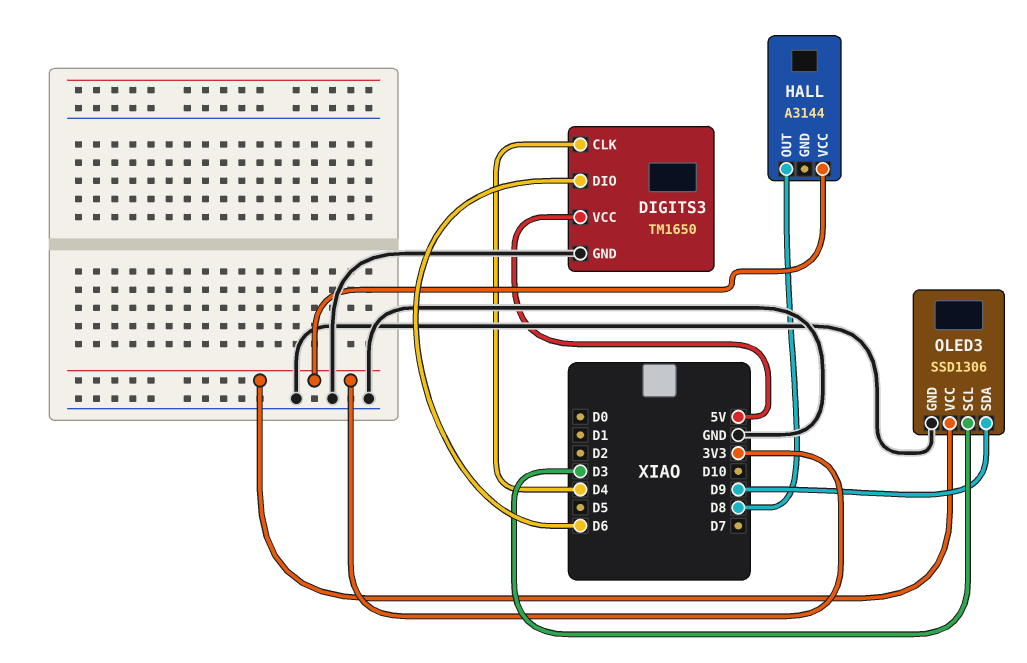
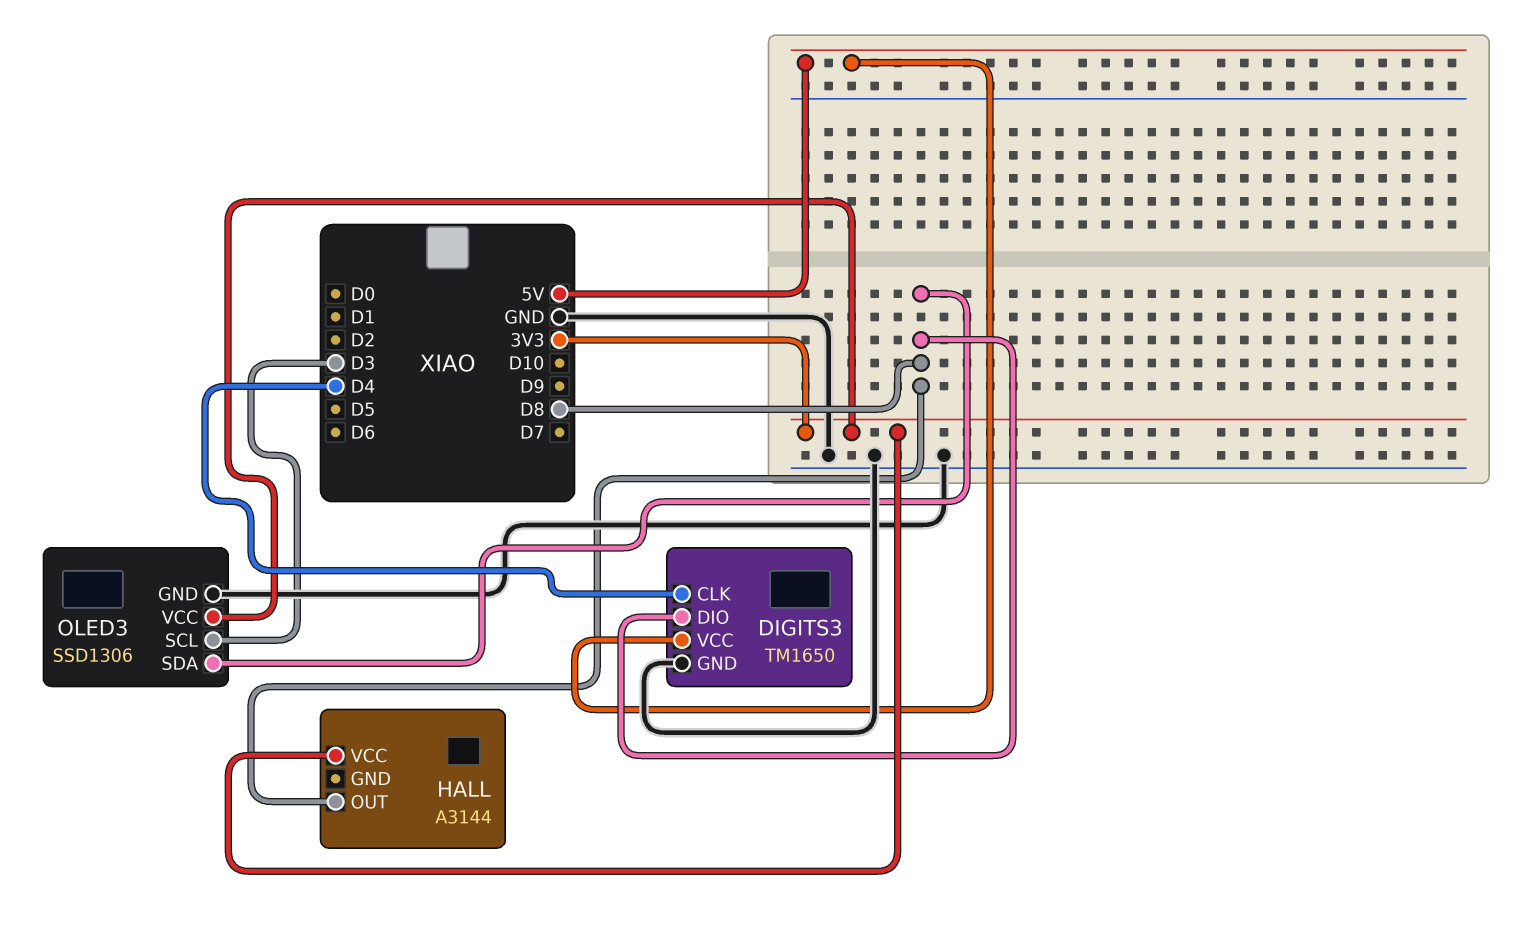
DIGITS3 pin DIO: D6 -> D8
OLED3 pin SDA: D9 -> D8

